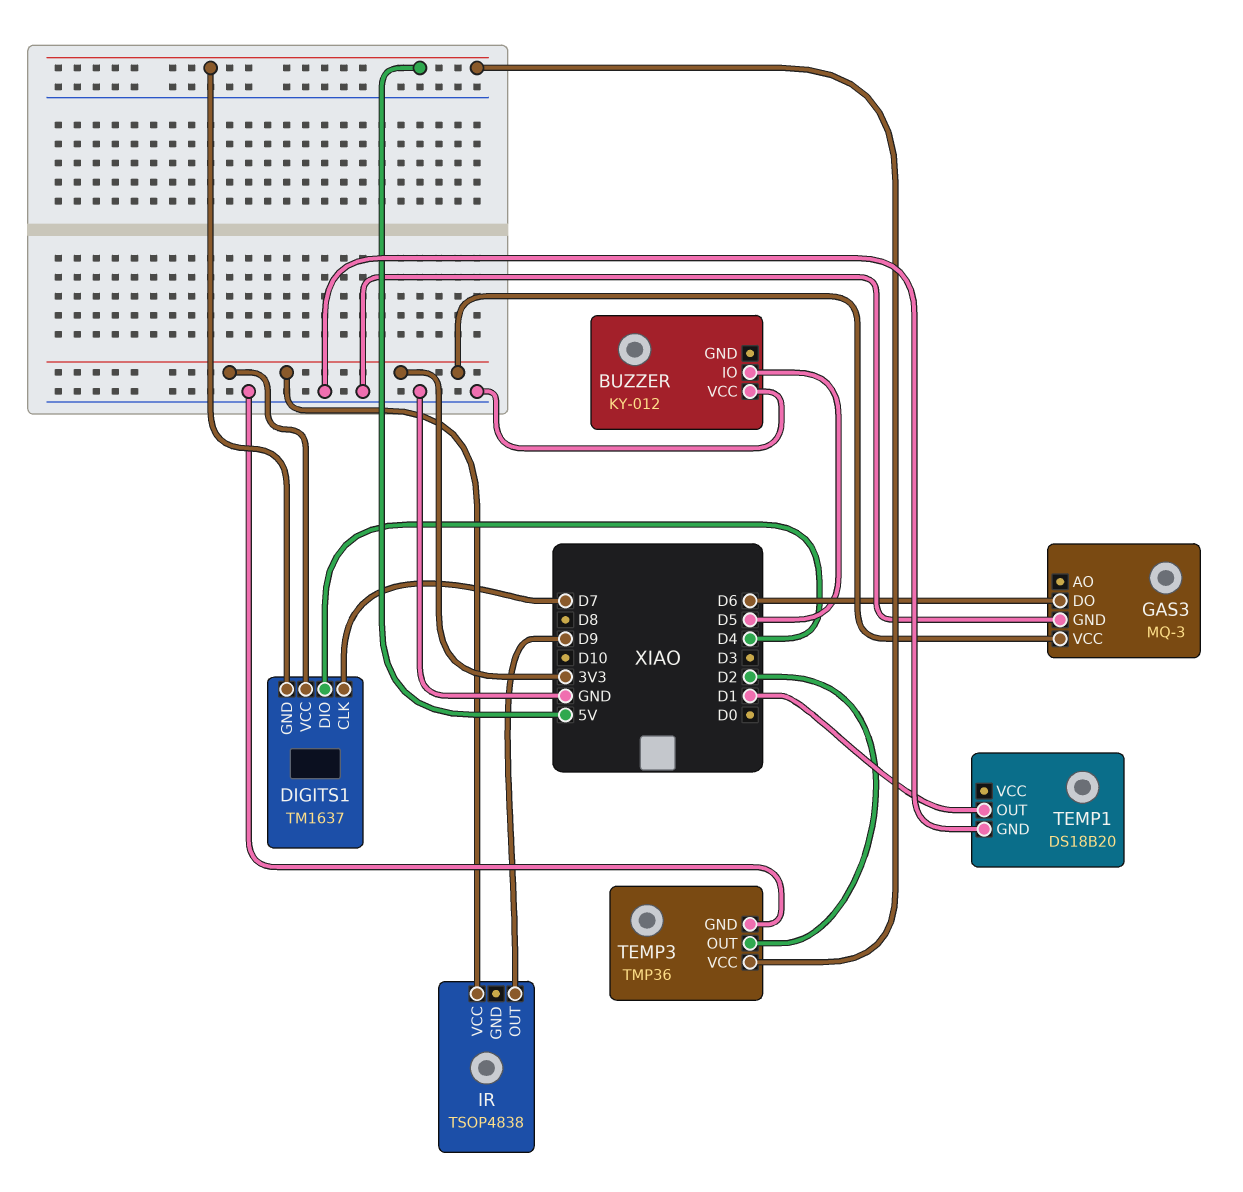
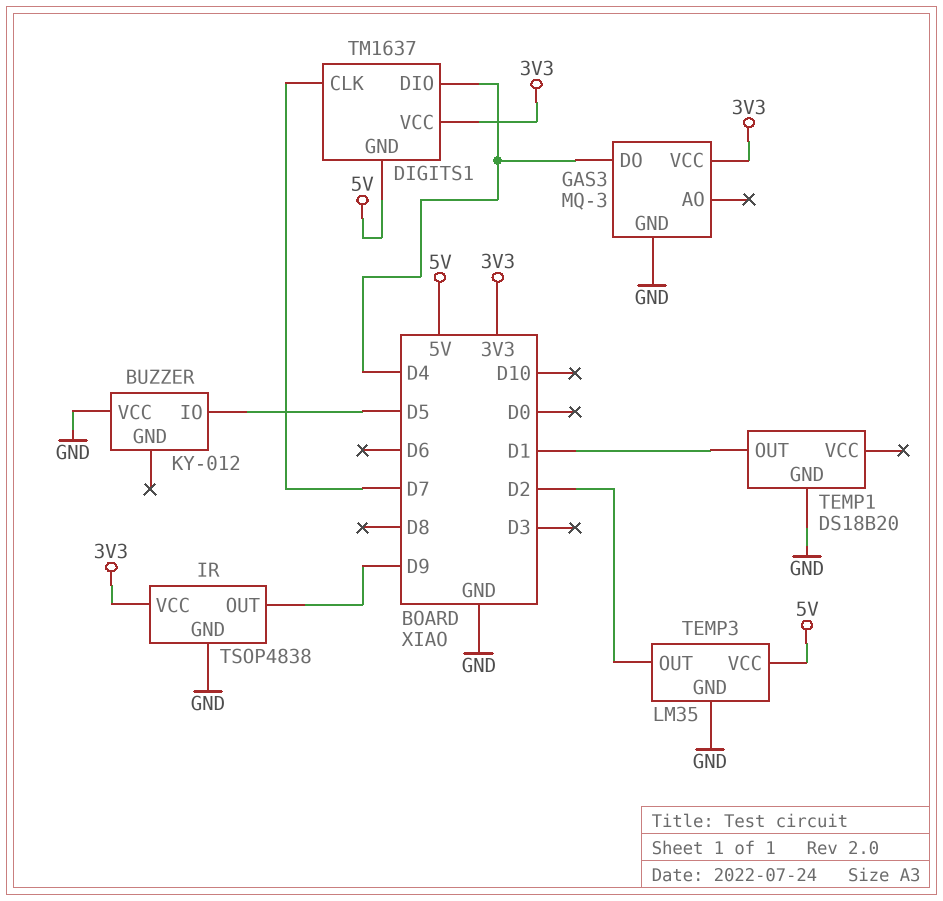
GAS3 pin DO: D6 -> D4
IR pin GND: none -> GND
TEMP3: TMP36 -> LM35

